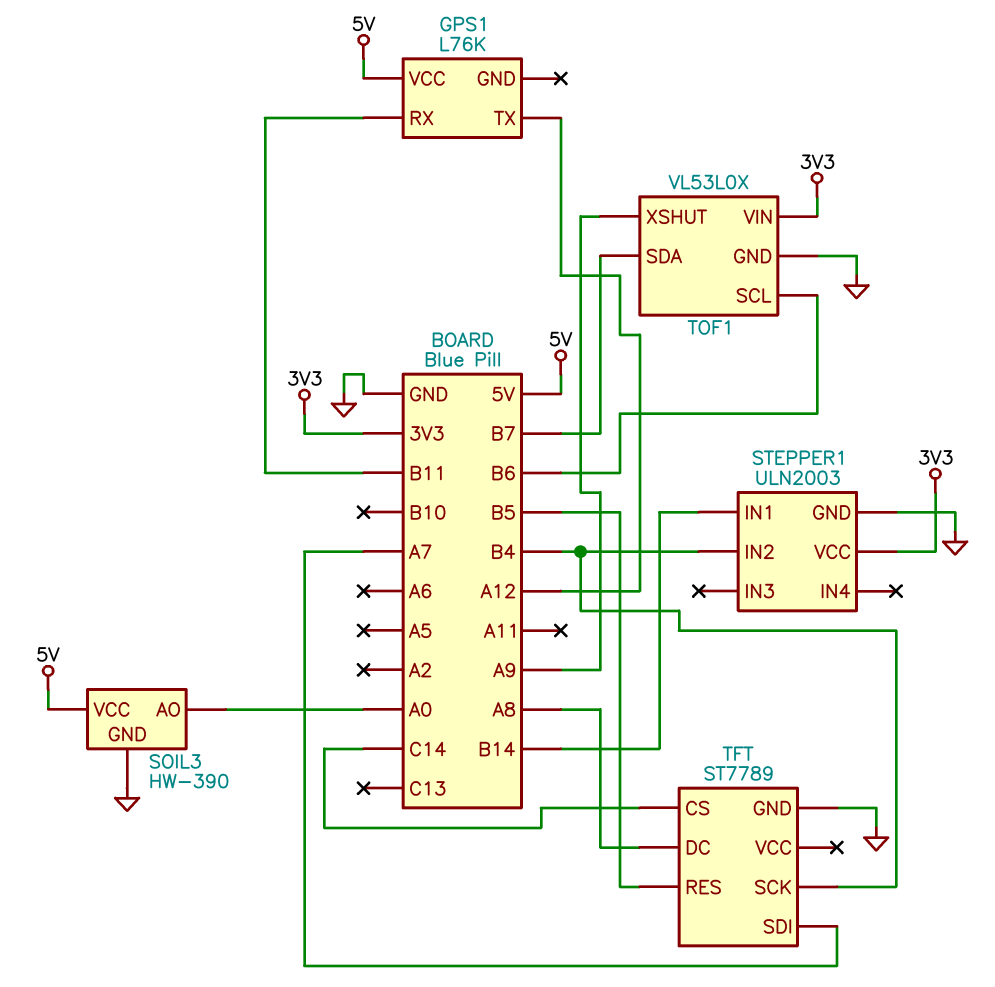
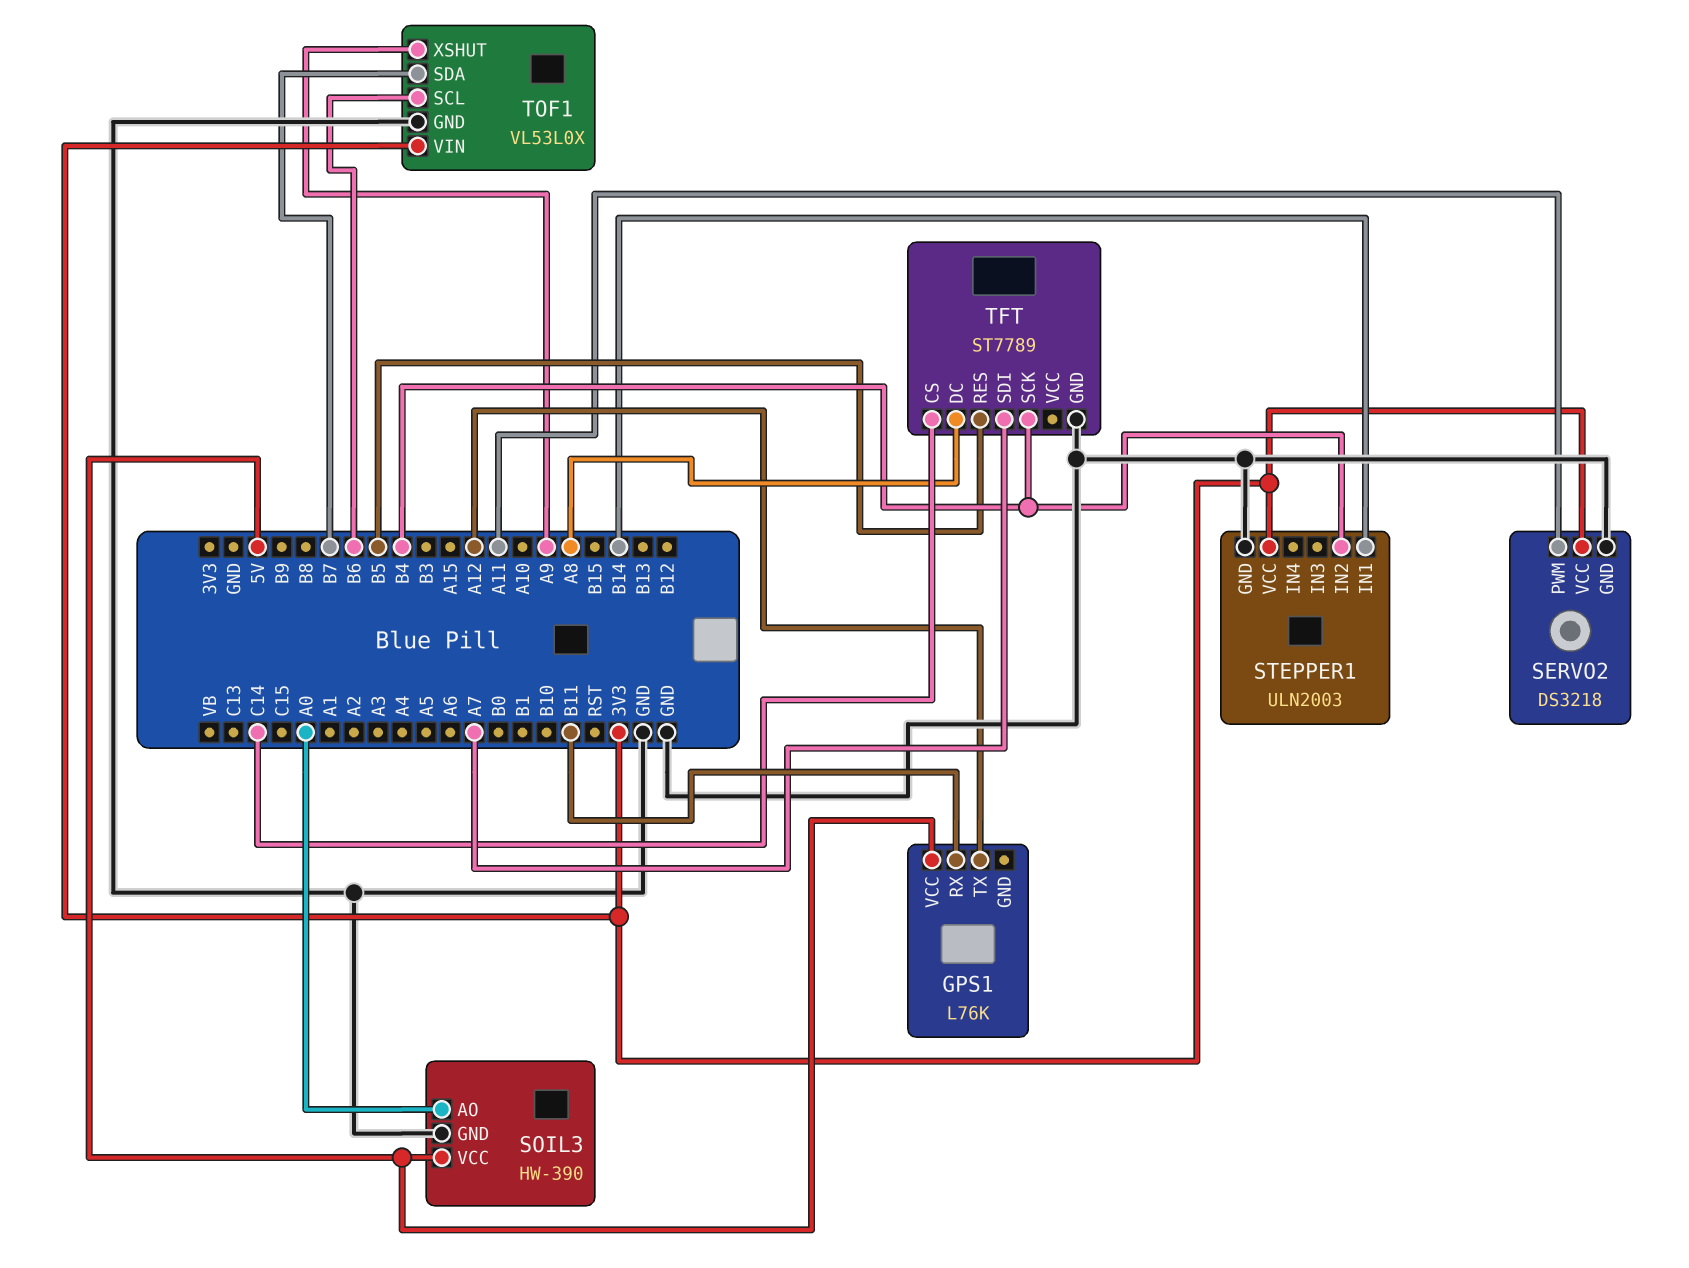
SERVO2: none -> DS3218
SERVO2 pin GND: none -> GND
SERVO2 pin PWM: none -> A11
SERVO2 pin VCC: none -> 3V3

